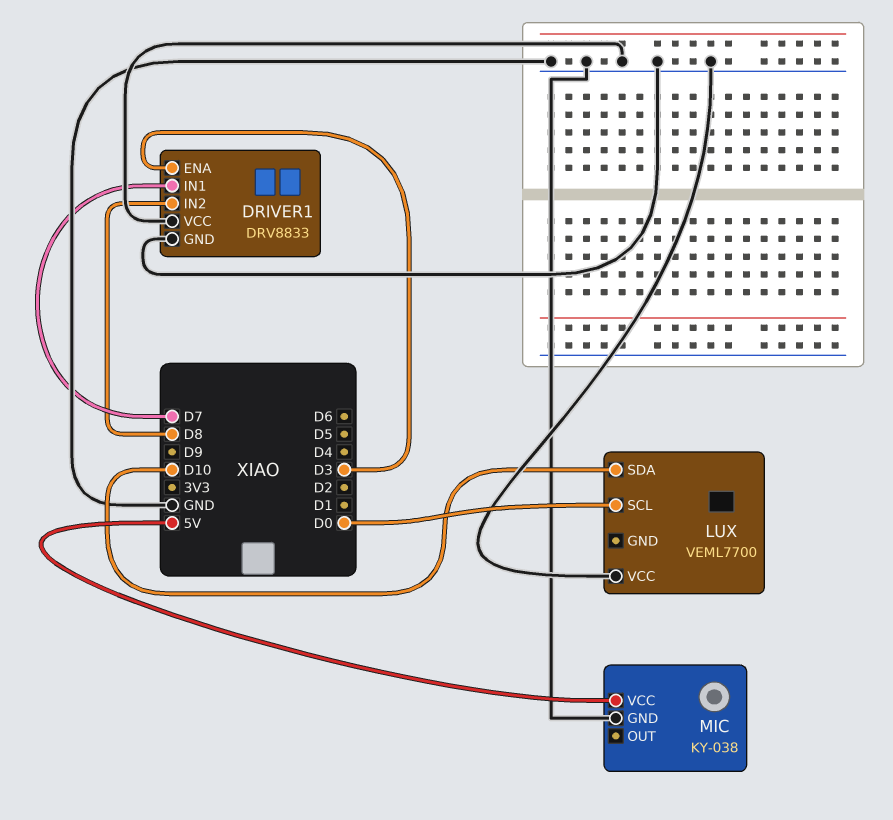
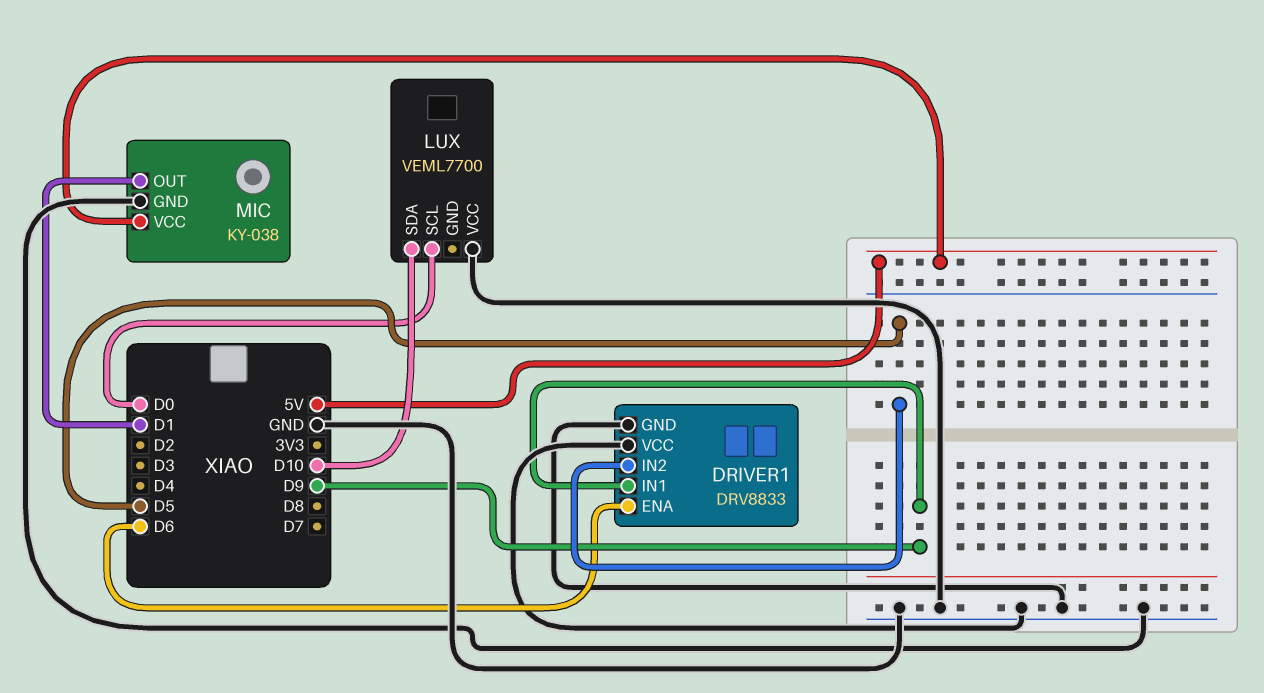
DRIVER1 pin ENA: D3 -> D6
DRIVER1 pin IN1: D7 -> D9
DRIVER1 pin IN2: D8 -> D5
MIC pin OUT: none -> D1

